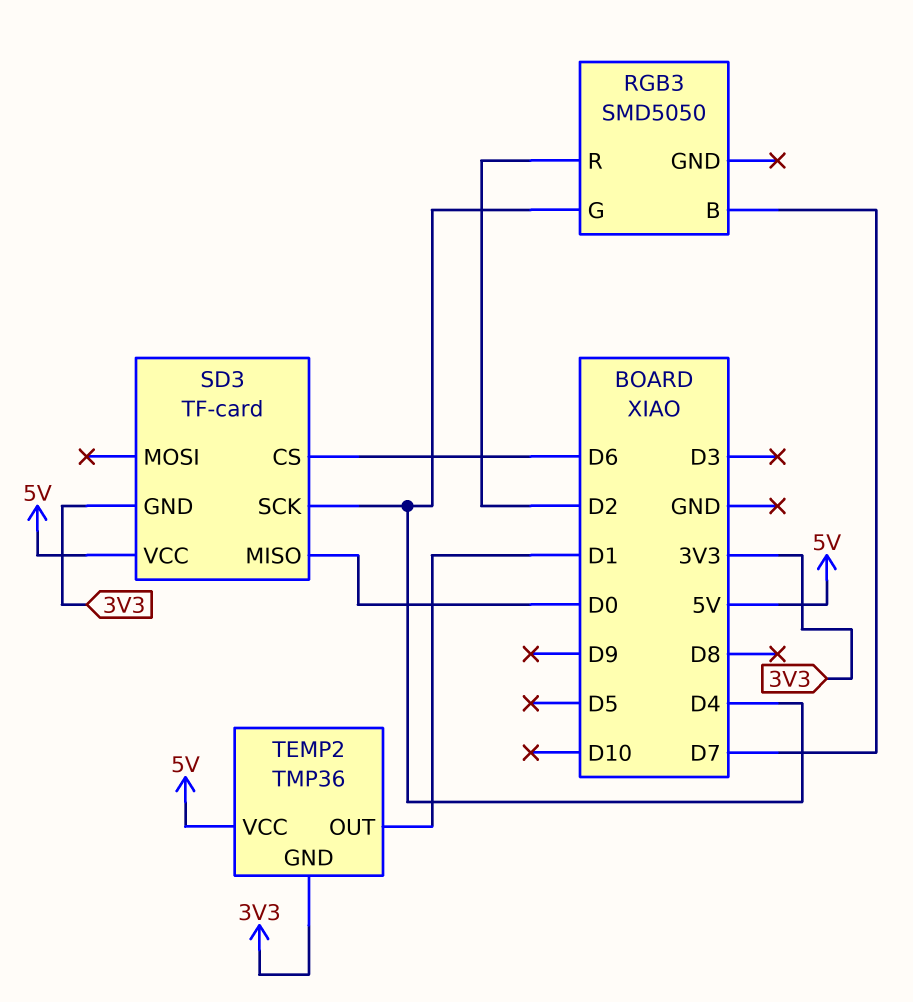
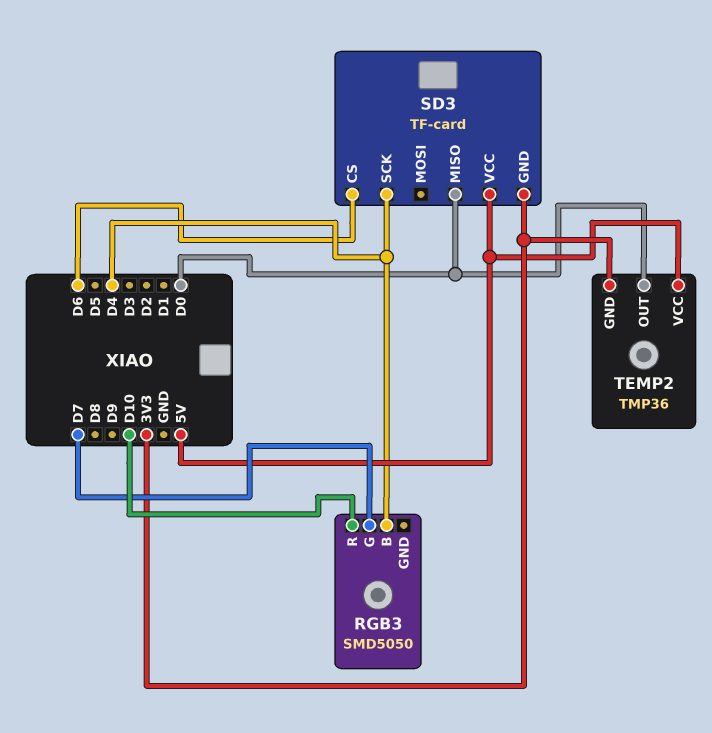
RGB3 pin B: D7 -> D4
RGB3 pin G: D4 -> D7
RGB3 pin R: D2 -> D10
TEMP2 pin OUT: D1 -> D0

